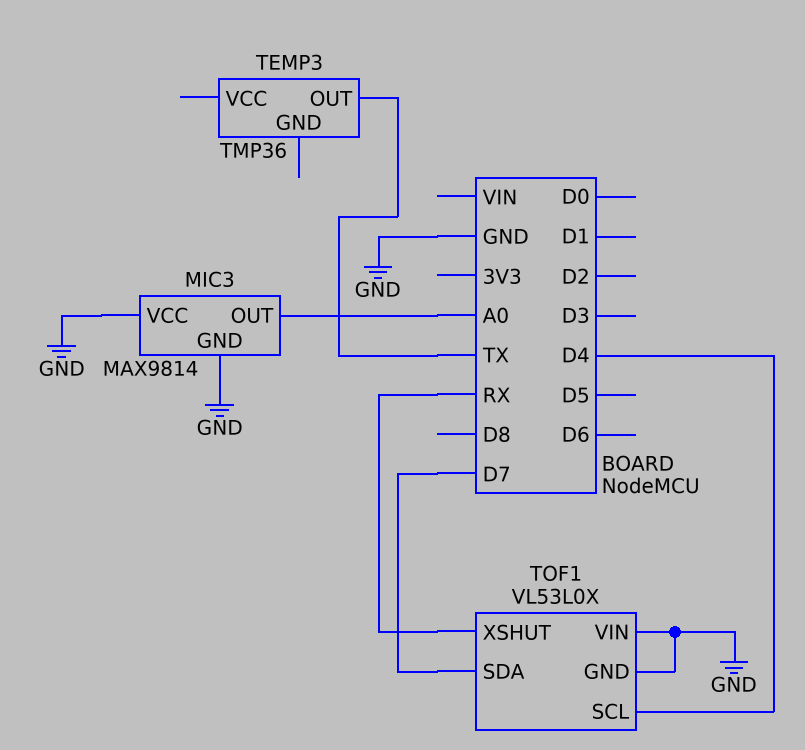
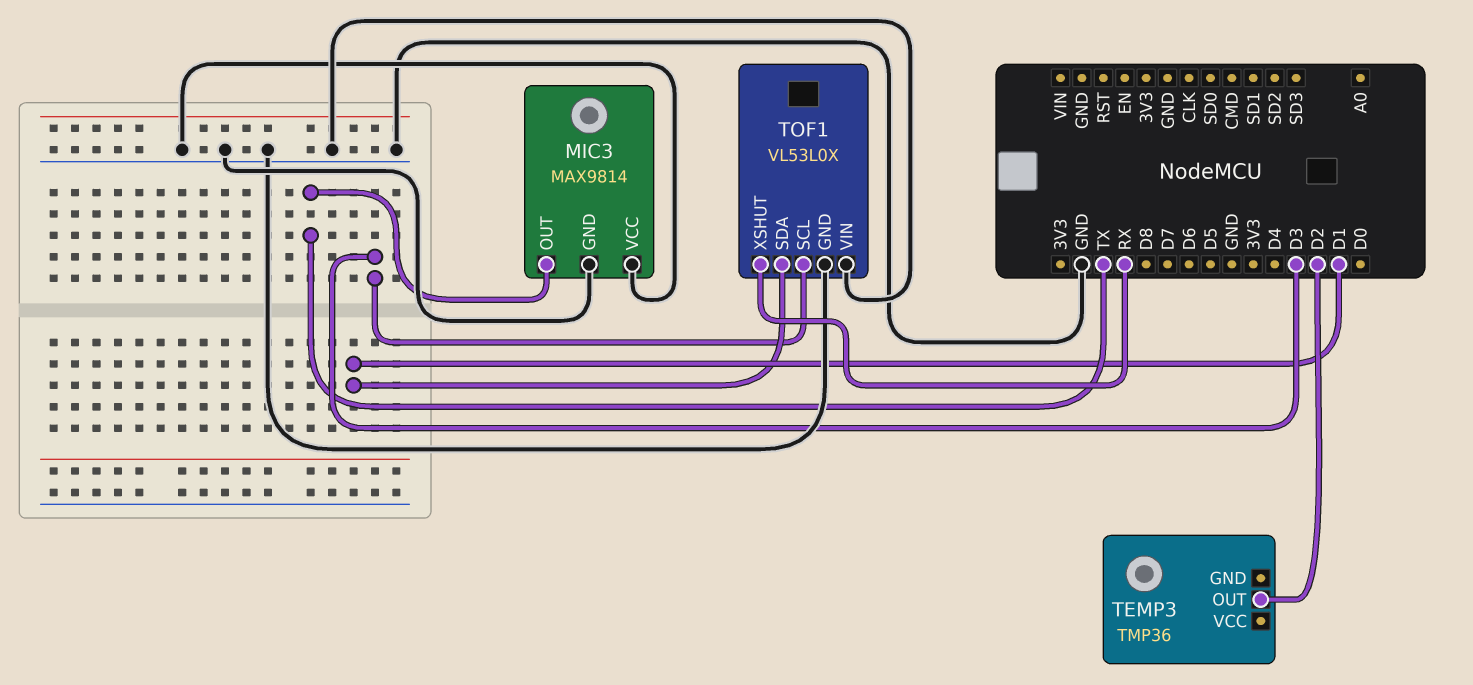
MIC3 pin OUT: A0 -> TX
TEMP3 pin OUT: TX -> D2
TOF1 pin SCL: D4 -> D3
TOF1 pin SDA: D7 -> D1

